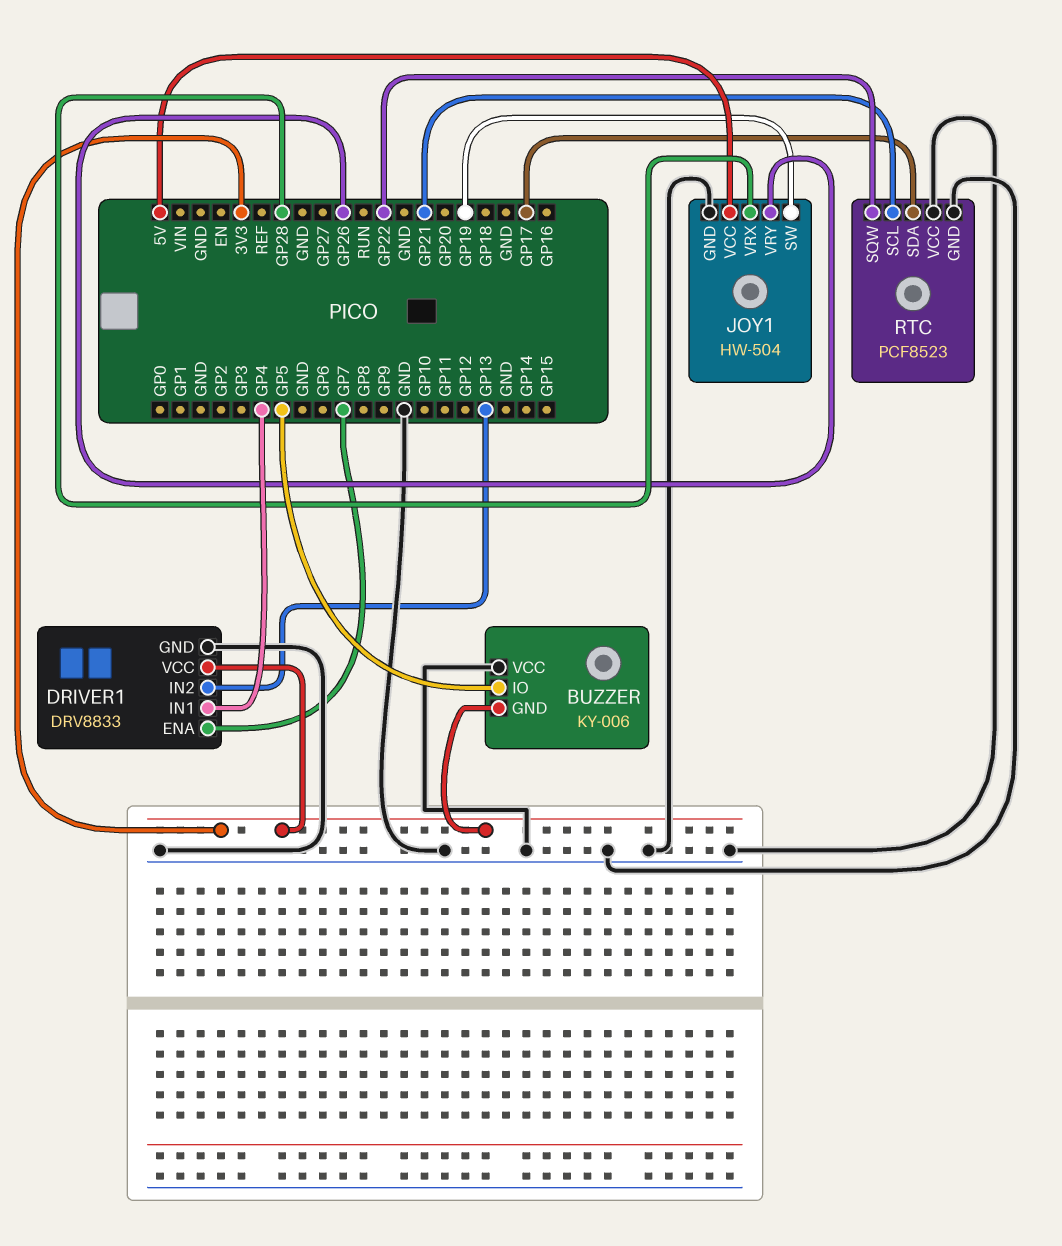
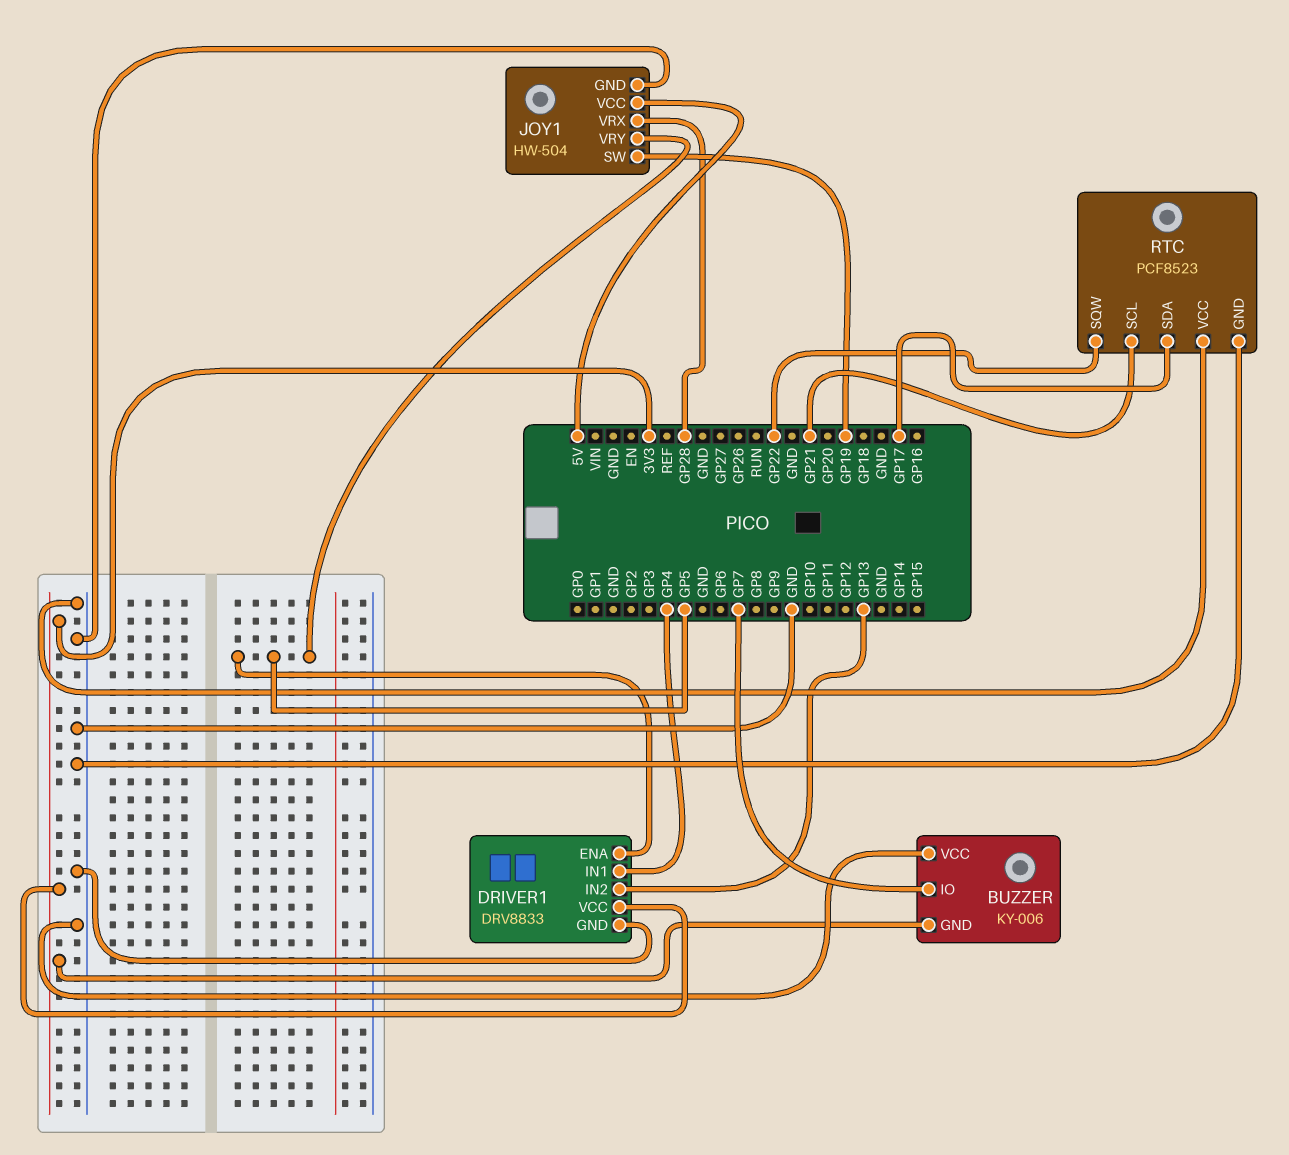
BUZZER pin IO: GP5 -> GP7
DRIVER1 pin ENA: GP7 -> GP5
JOY1 pin VRY: GP26 -> GP5

